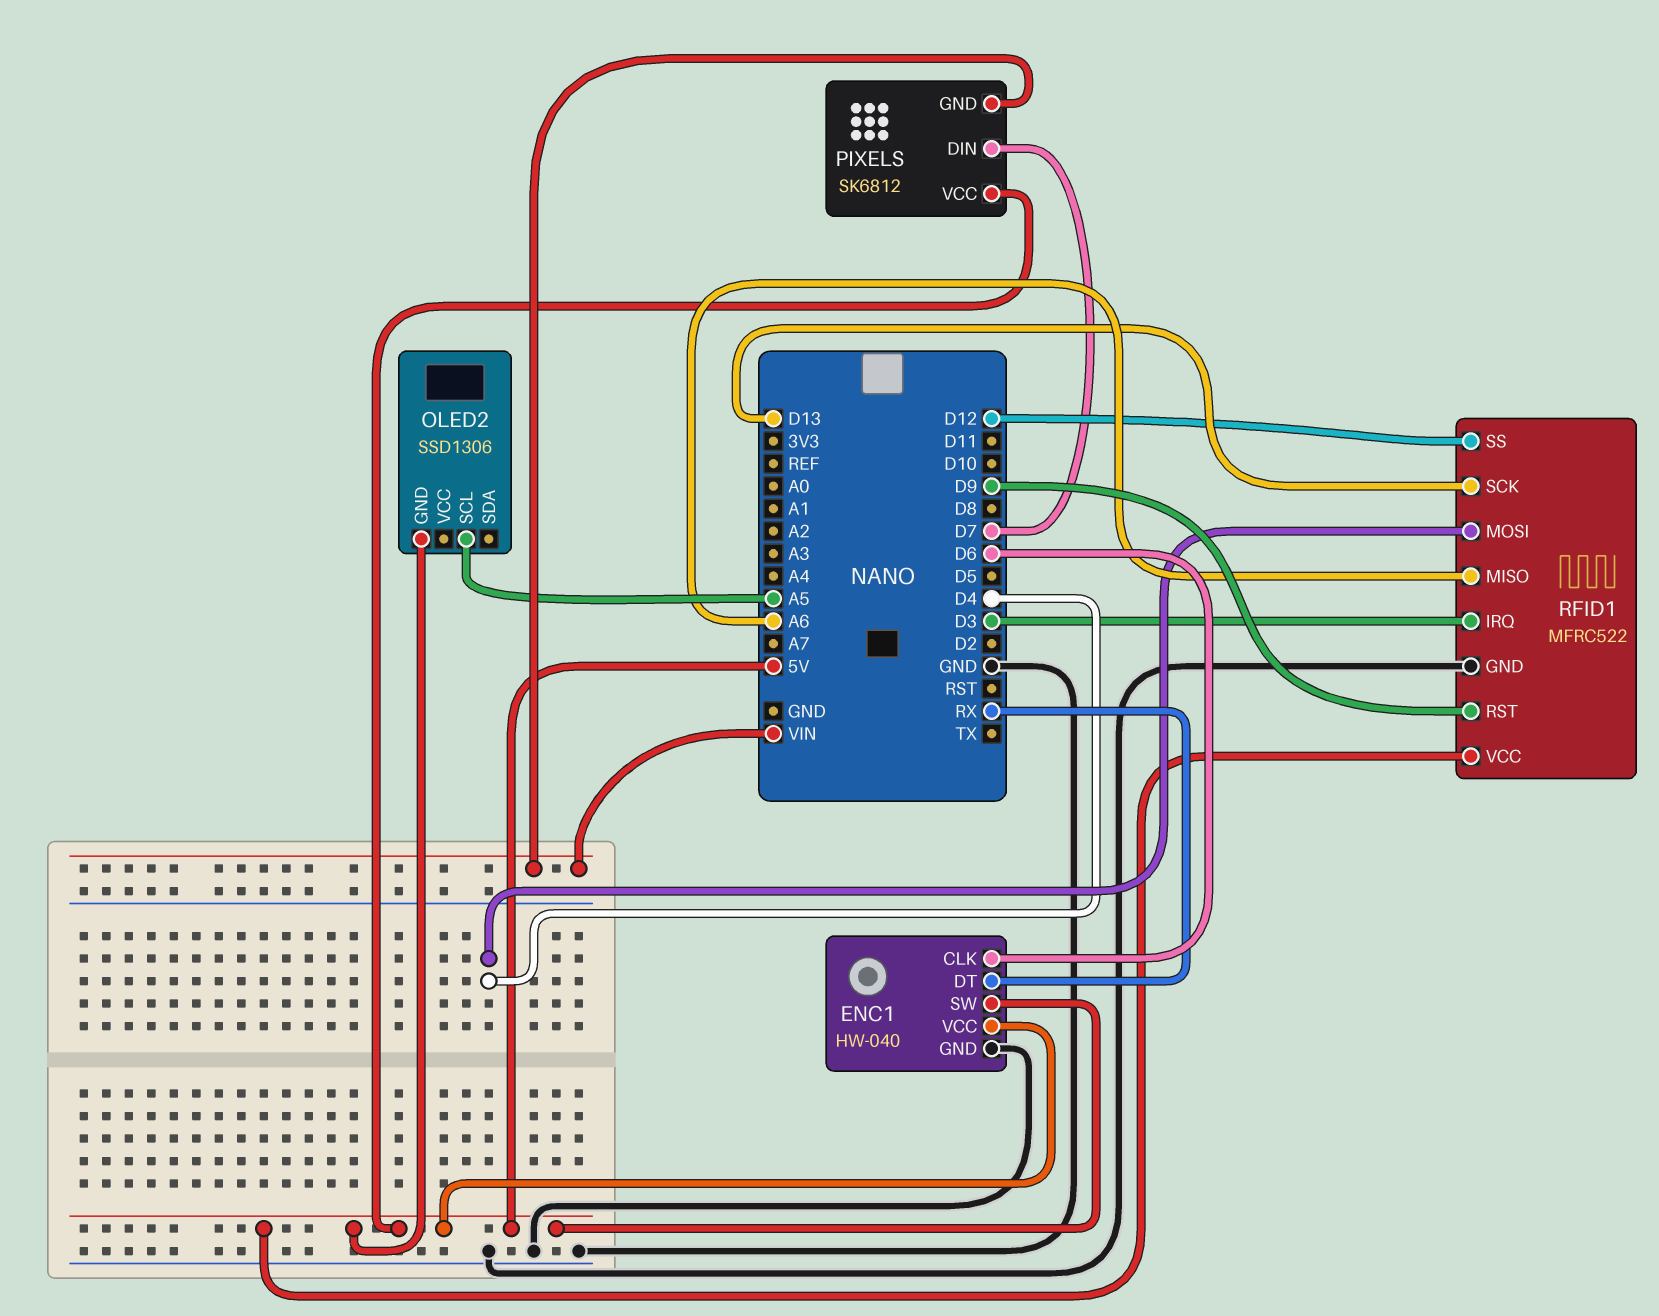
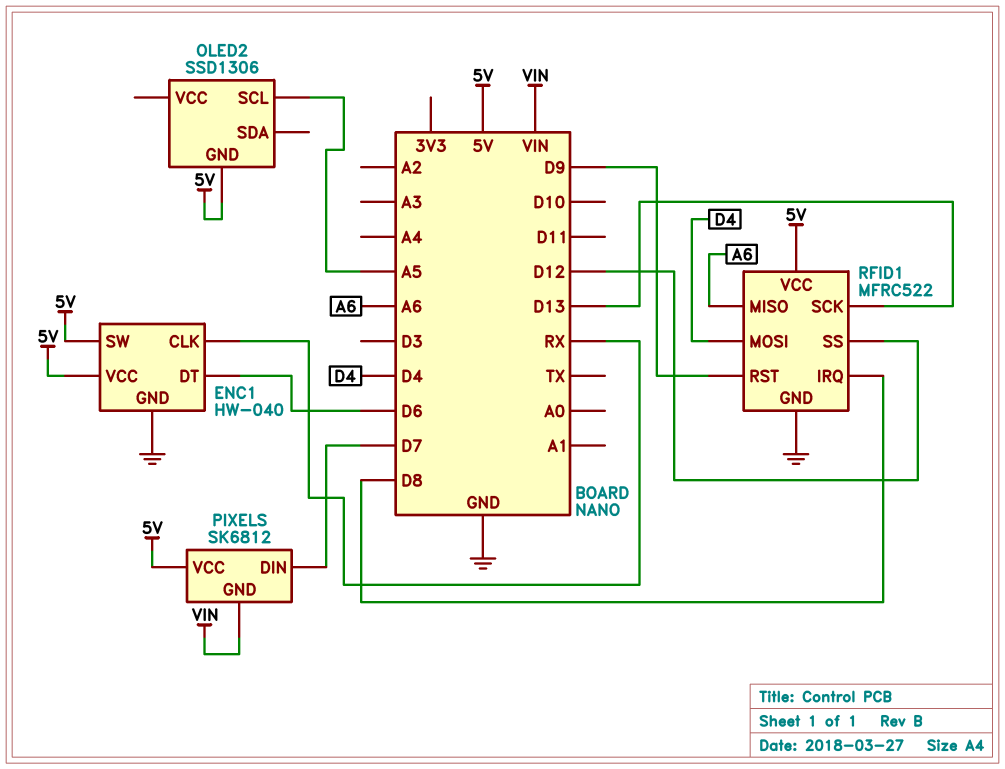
ENC1 pin CLK: D6 -> RX
ENC1 pin DT: RX -> D6
RFID1 pin IRQ: D3 -> D8

